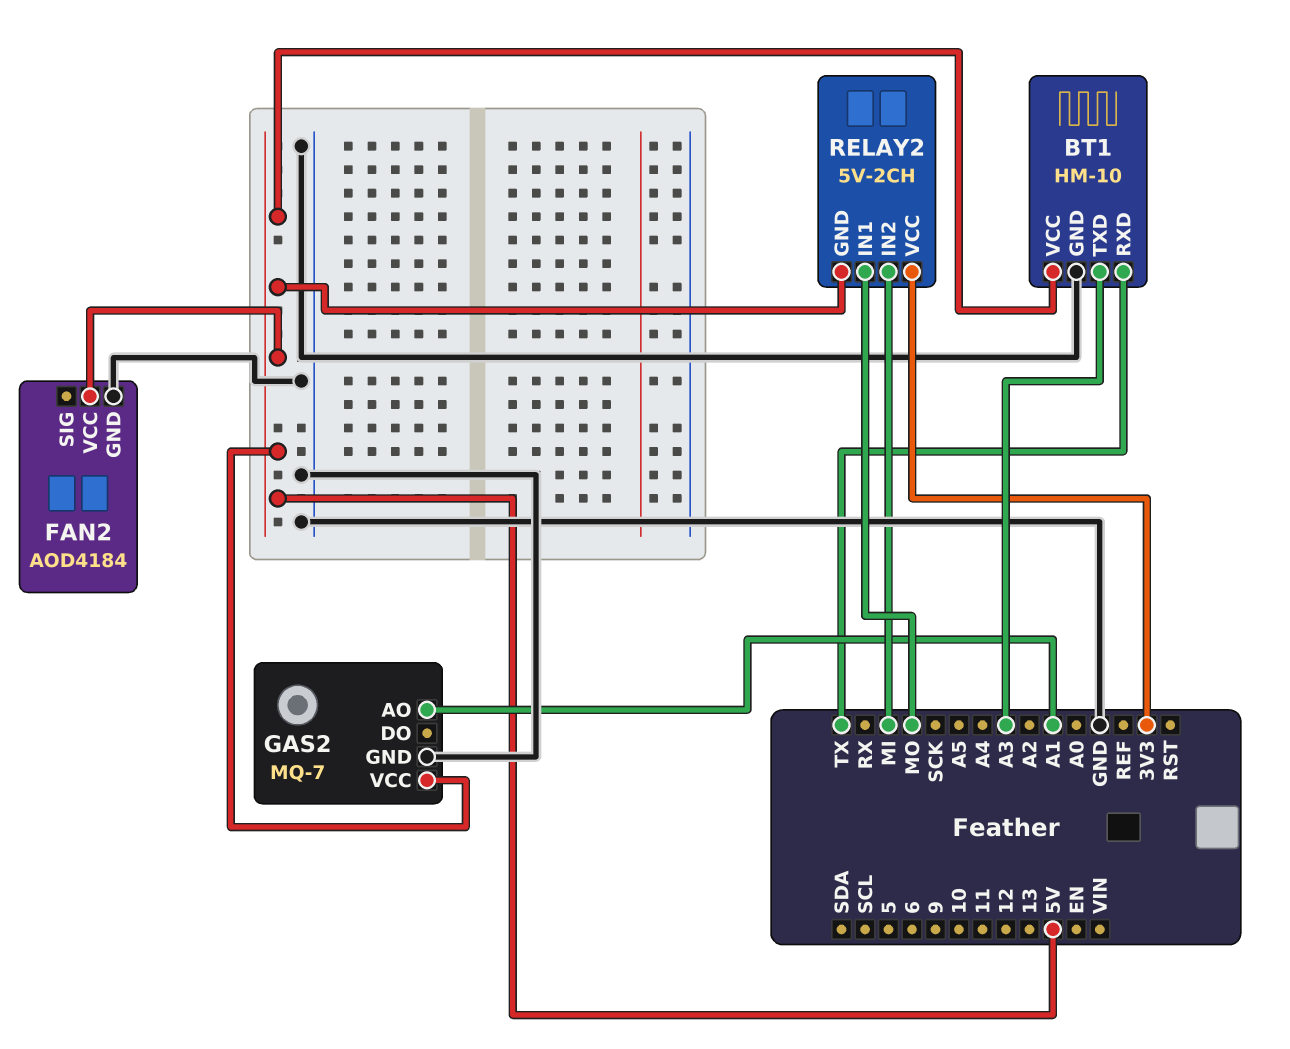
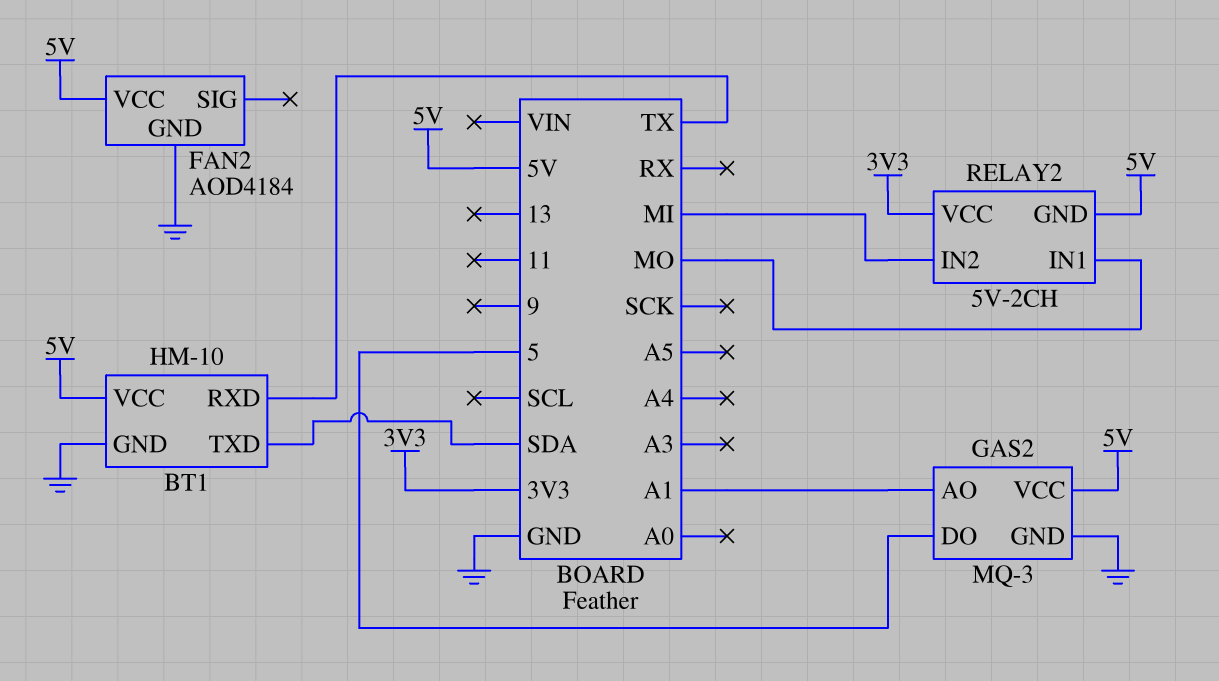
BT1 pin TXD: A3 -> SDA
GAS2: MQ-7 -> MQ-3
GAS2 pin DO: none -> 5

